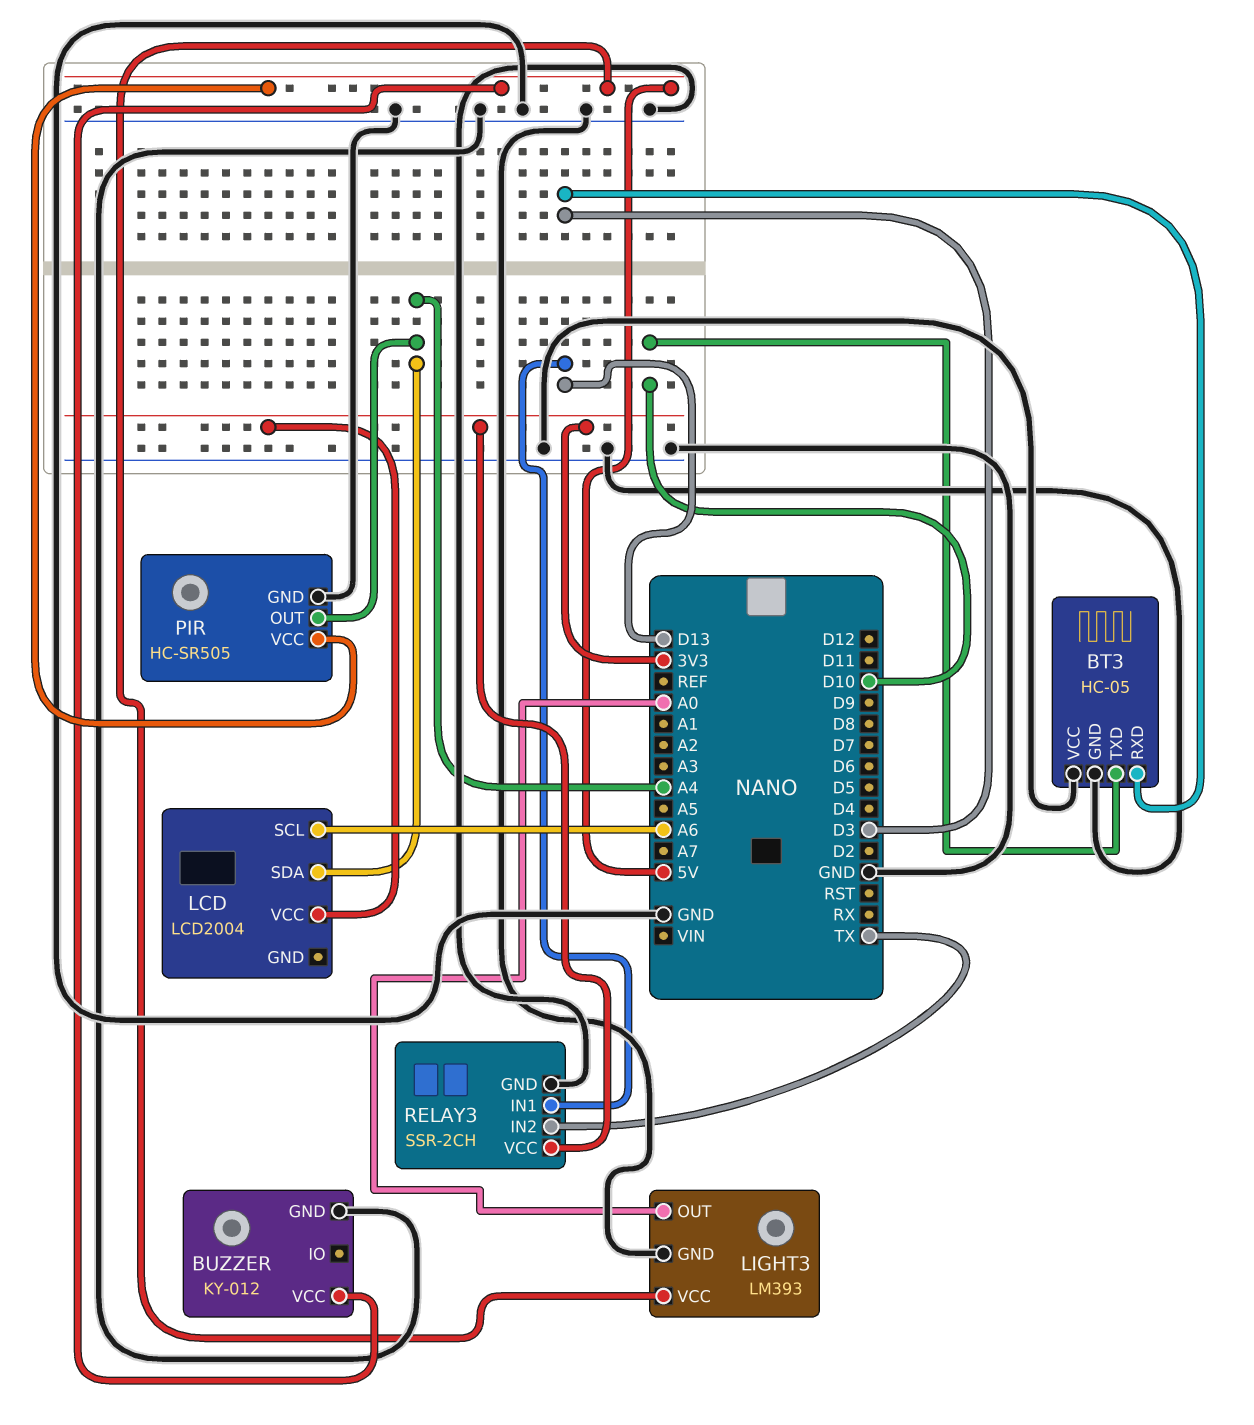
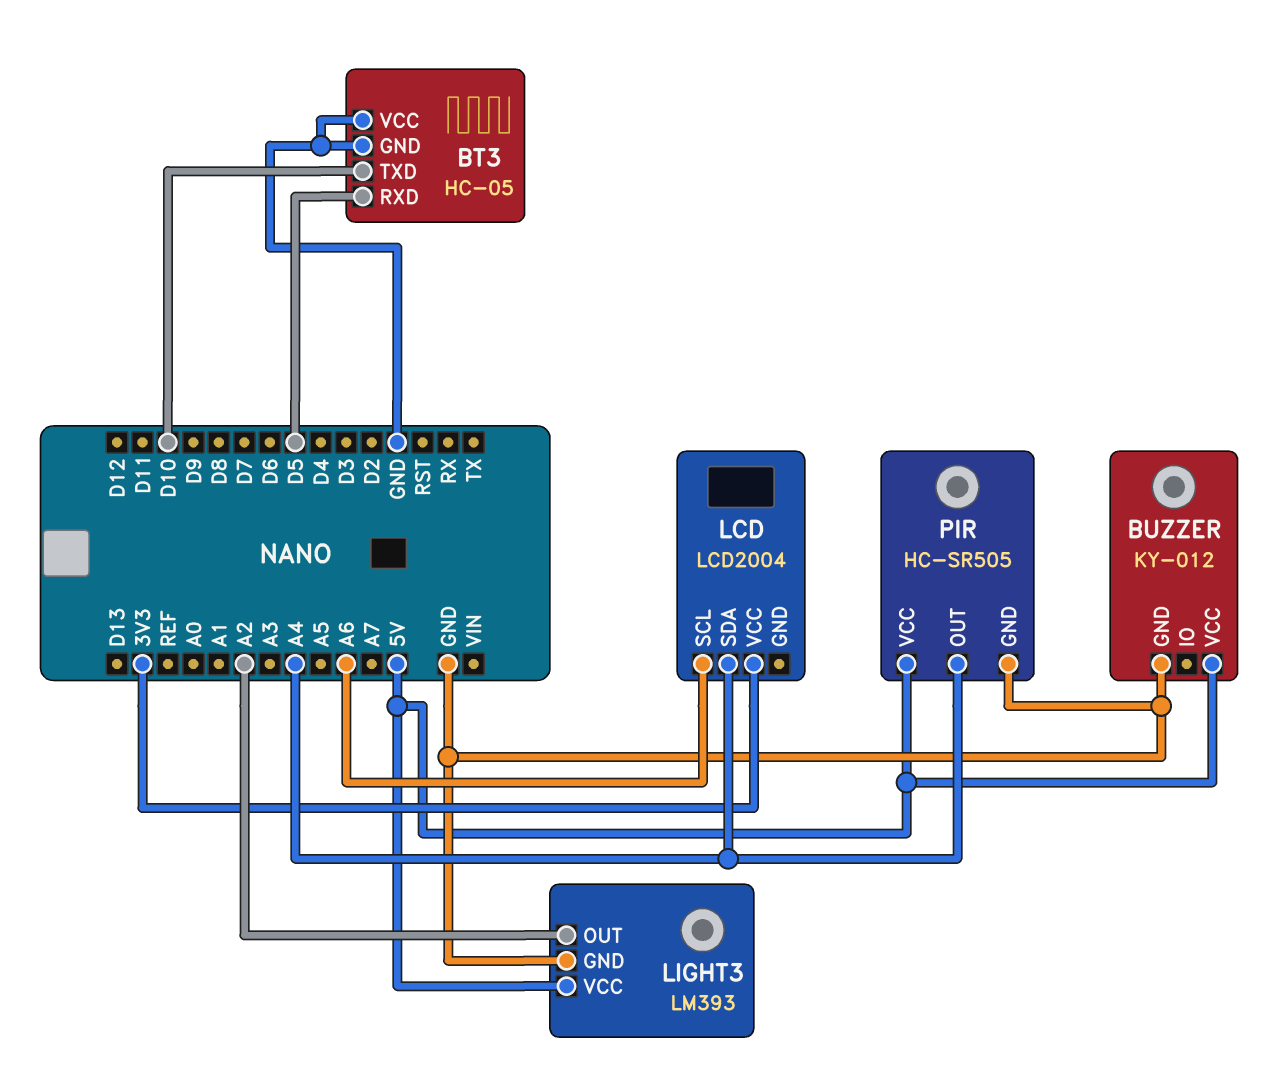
BT3 pin RXD: D3 -> D5
LIGHT3 pin OUT: A0 -> A2
RELAY3: SSR-2CH -> none
RELAY3 pin GND: GND -> none
RELAY3 pin IN1: D13 -> none
RELAY3 pin IN2: TX -> none
RELAY3 pin VCC: 3V3 -> none

